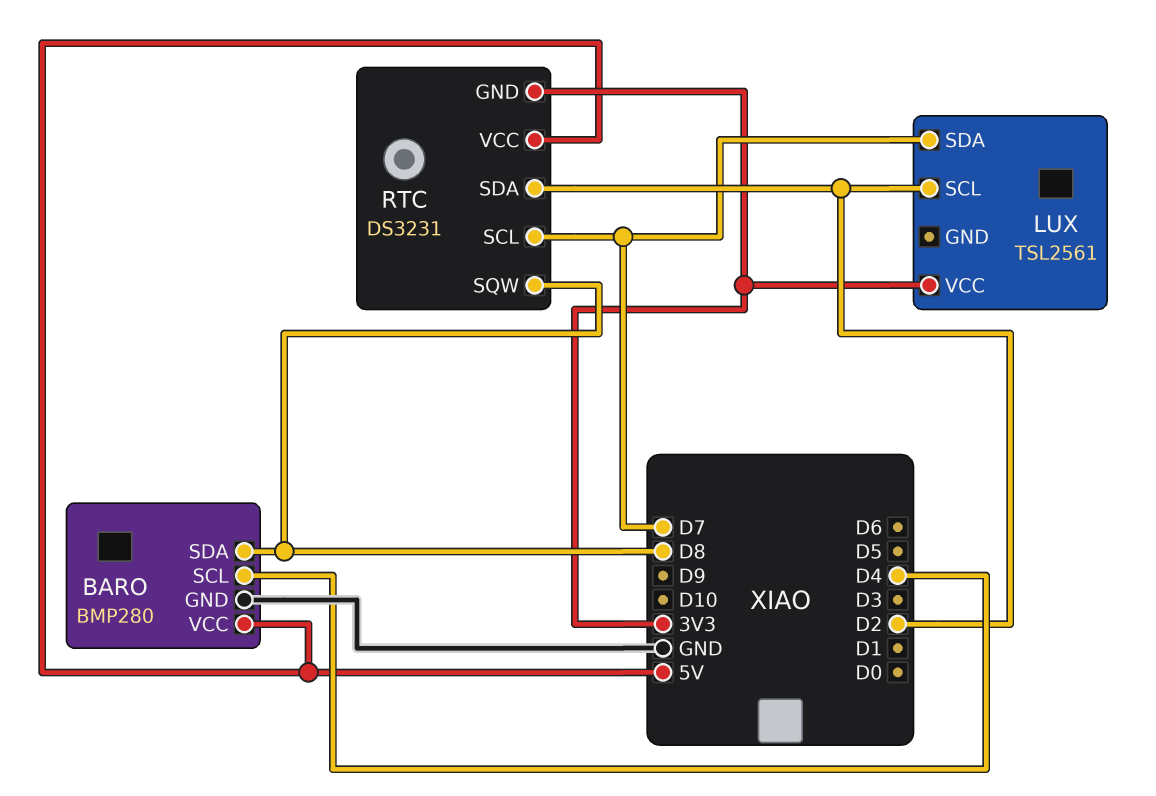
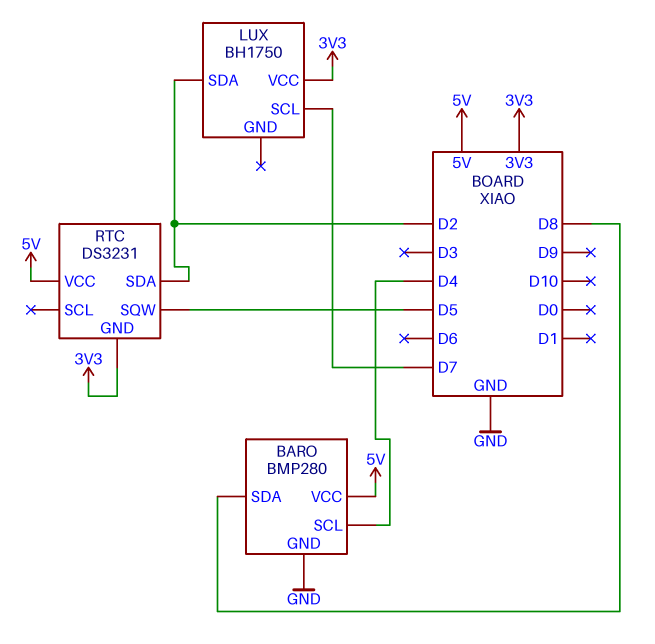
LUX: TSL2561 -> BH1750
LUX pin SCL: D2 -> D7
LUX pin SDA: D7 -> D2
RTC pin SCL: D7 -> none
RTC pin SQW: D8 -> D5

